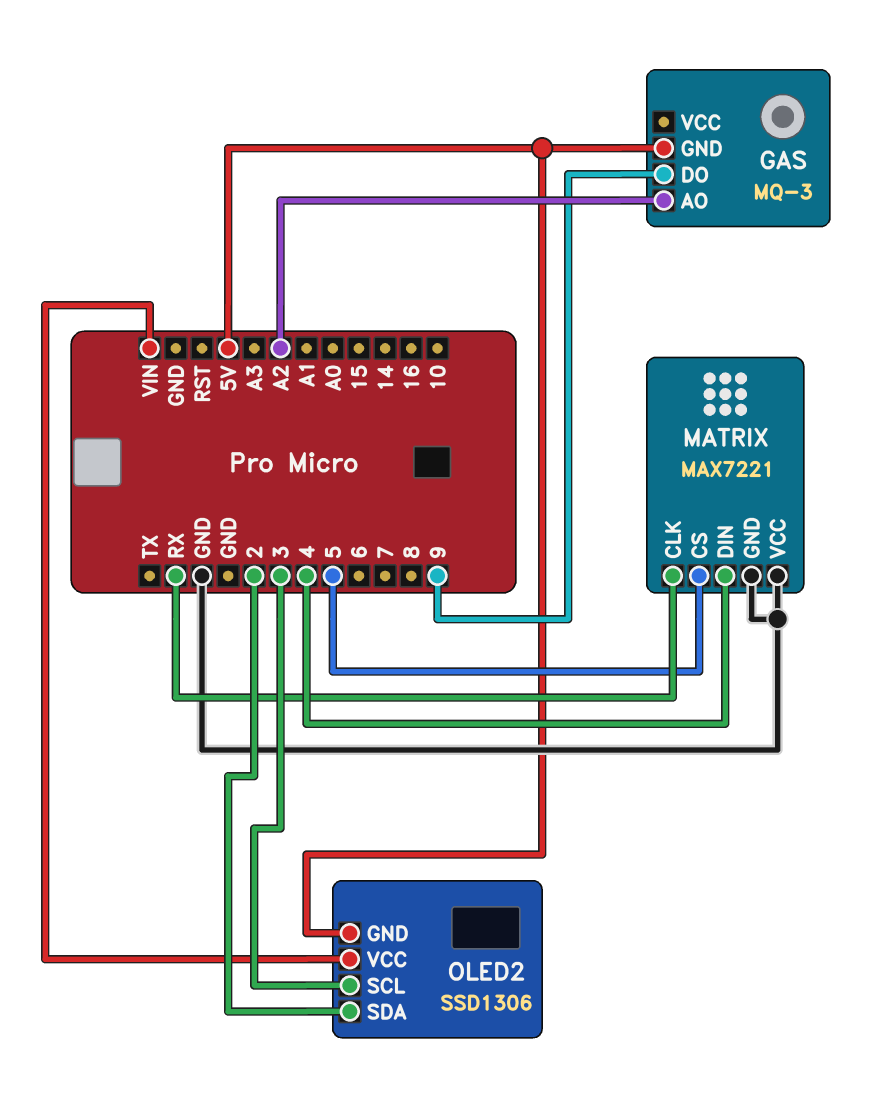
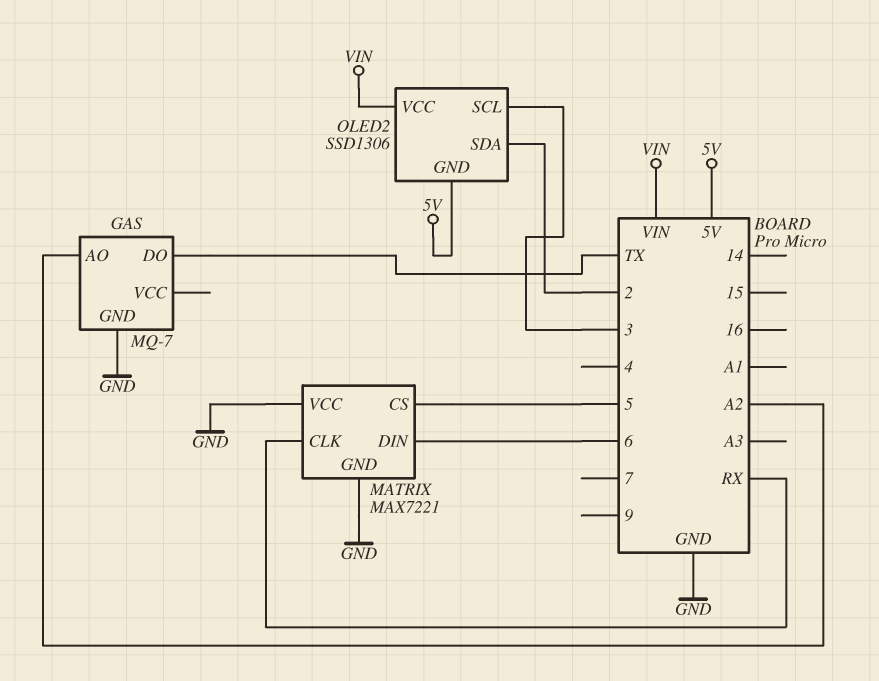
GAS: MQ-3 -> MQ-7
GAS pin DO: 9 -> TX
GAS pin GND: 5V -> GND
MATRIX pin DIN: 4 -> 6

